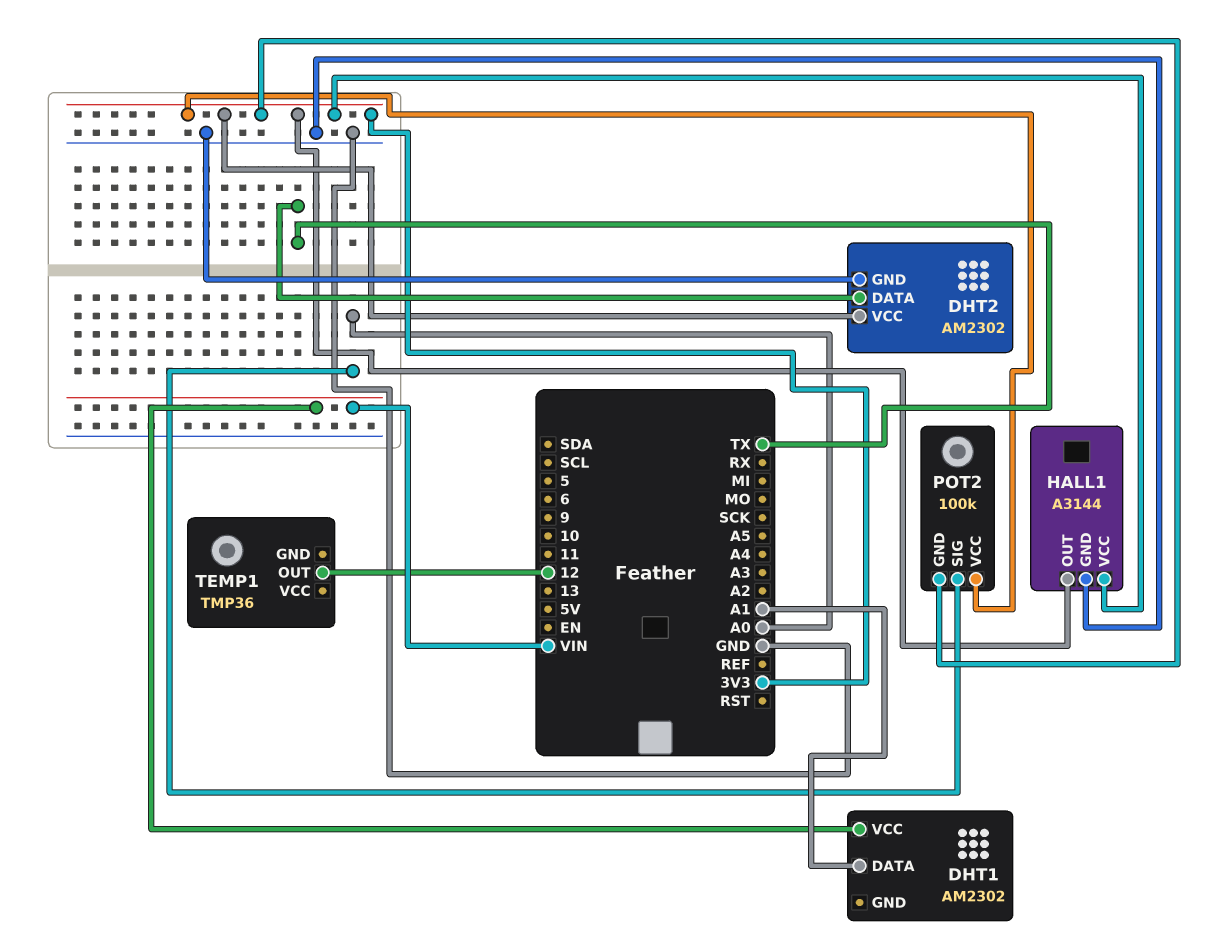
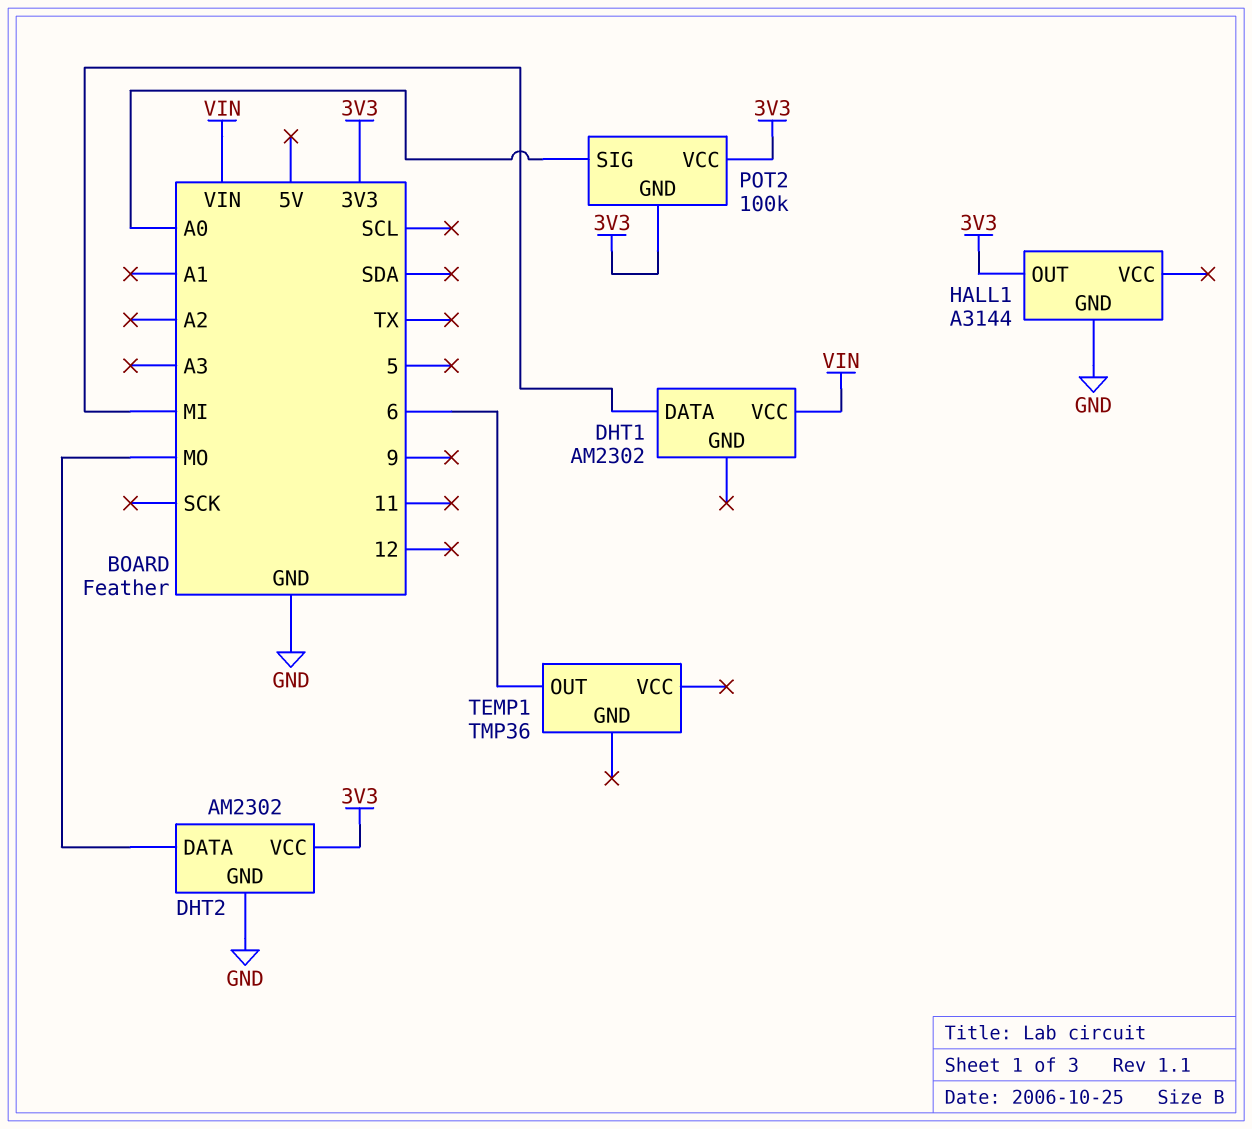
DHT1 pin DATA: A1 -> MI
DHT2 pin DATA: TX -> MO
HALL1 pin VCC: 3V3 -> none
TEMP1 pin OUT: 12 -> 6

